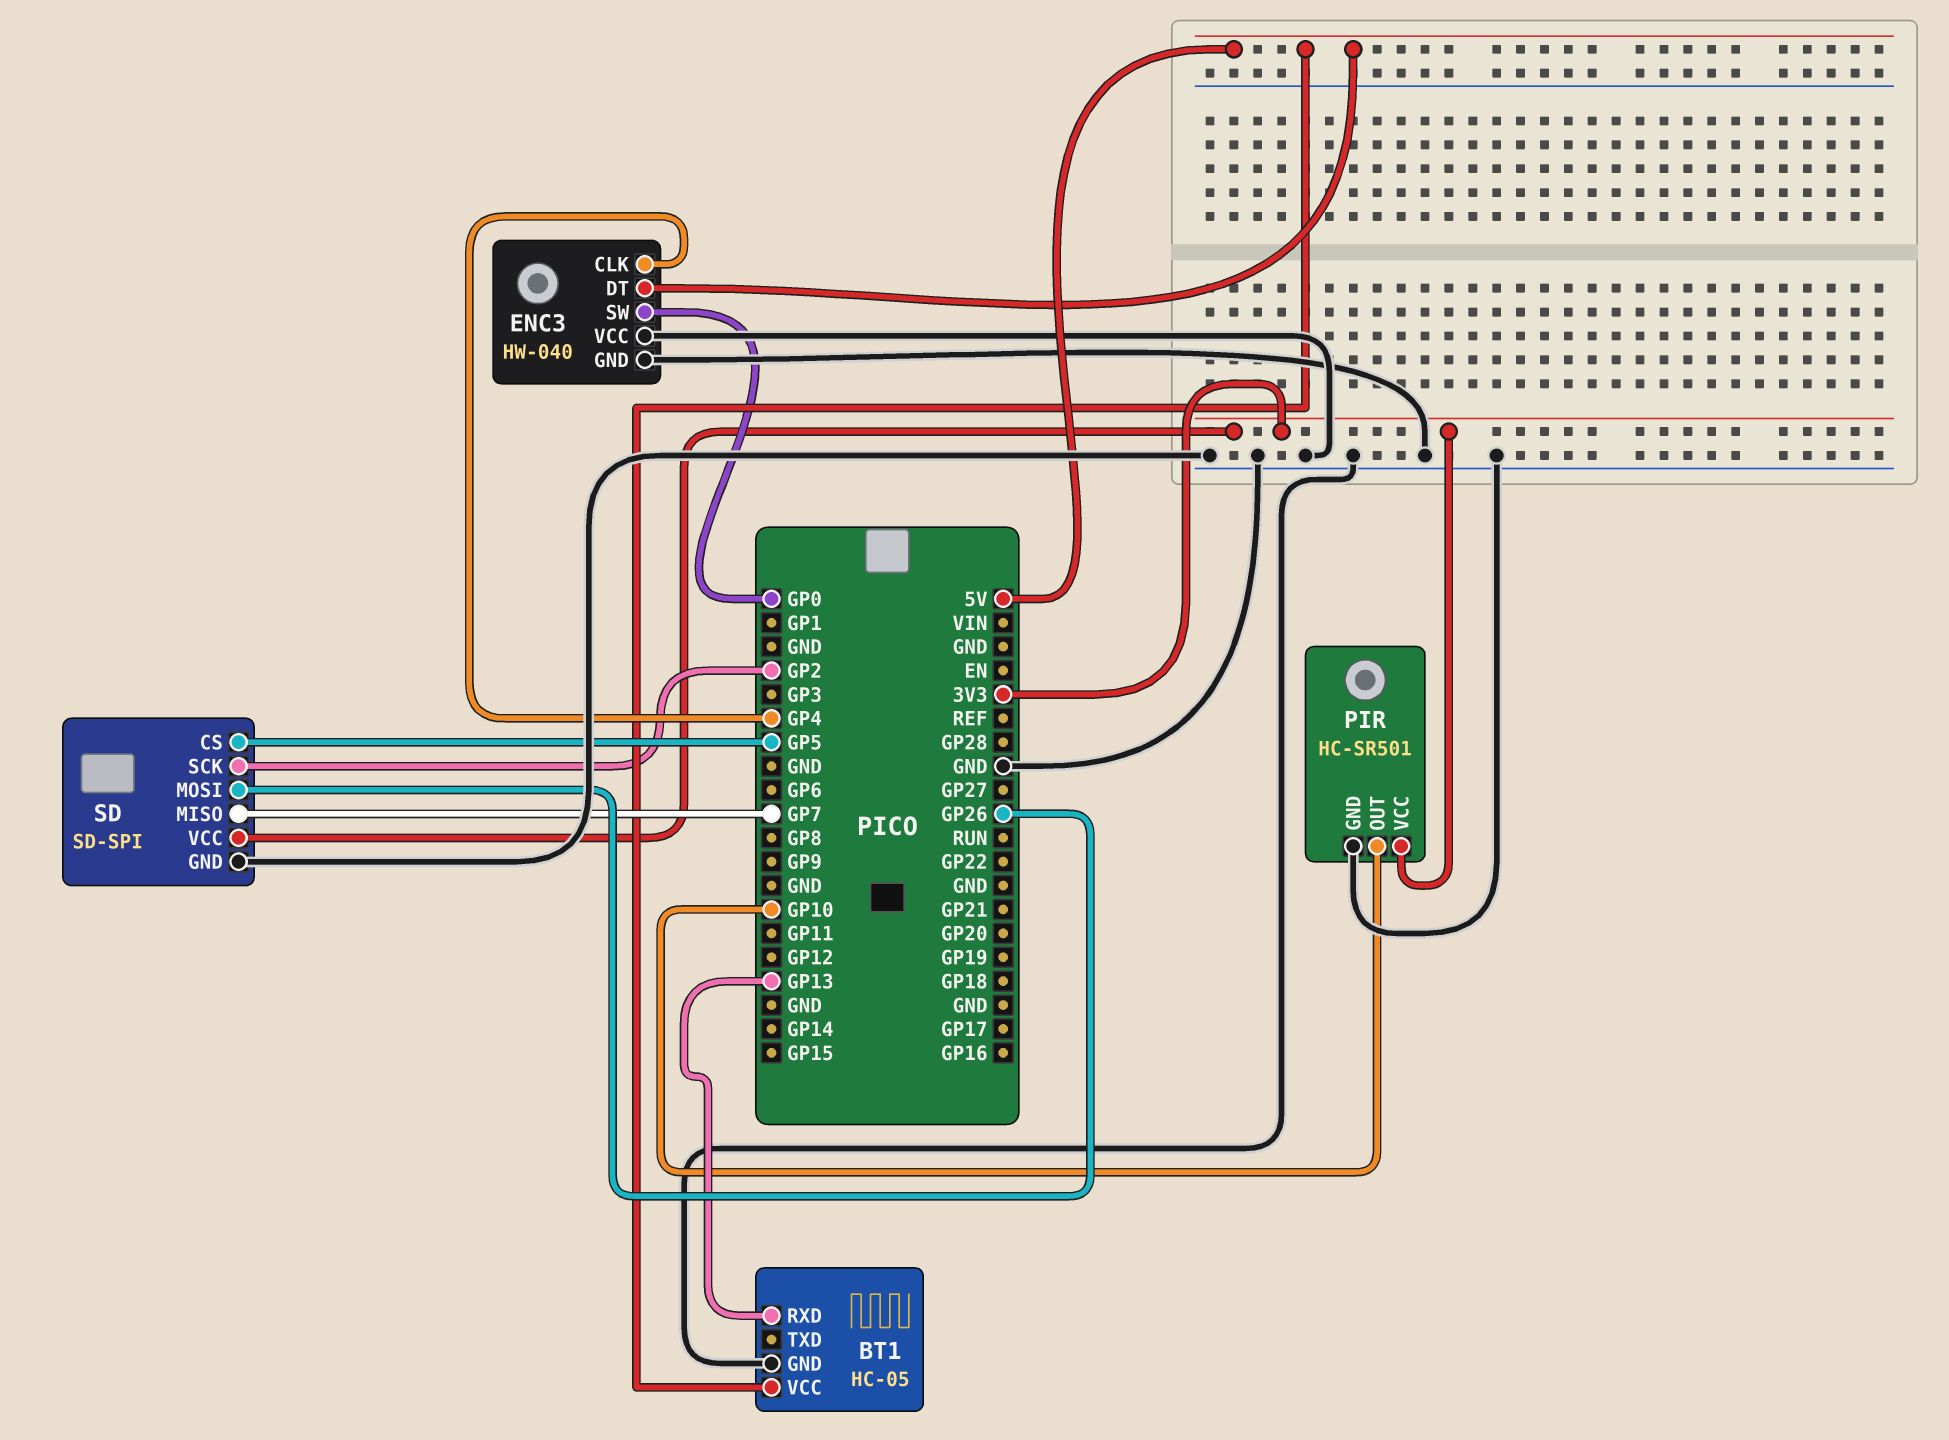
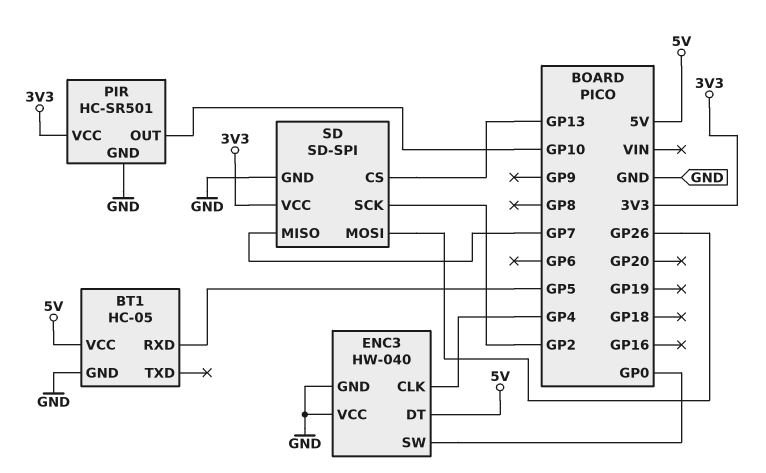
BT1 pin RXD: GP13 -> GP5
SD pin CS: GP5 -> GP13

